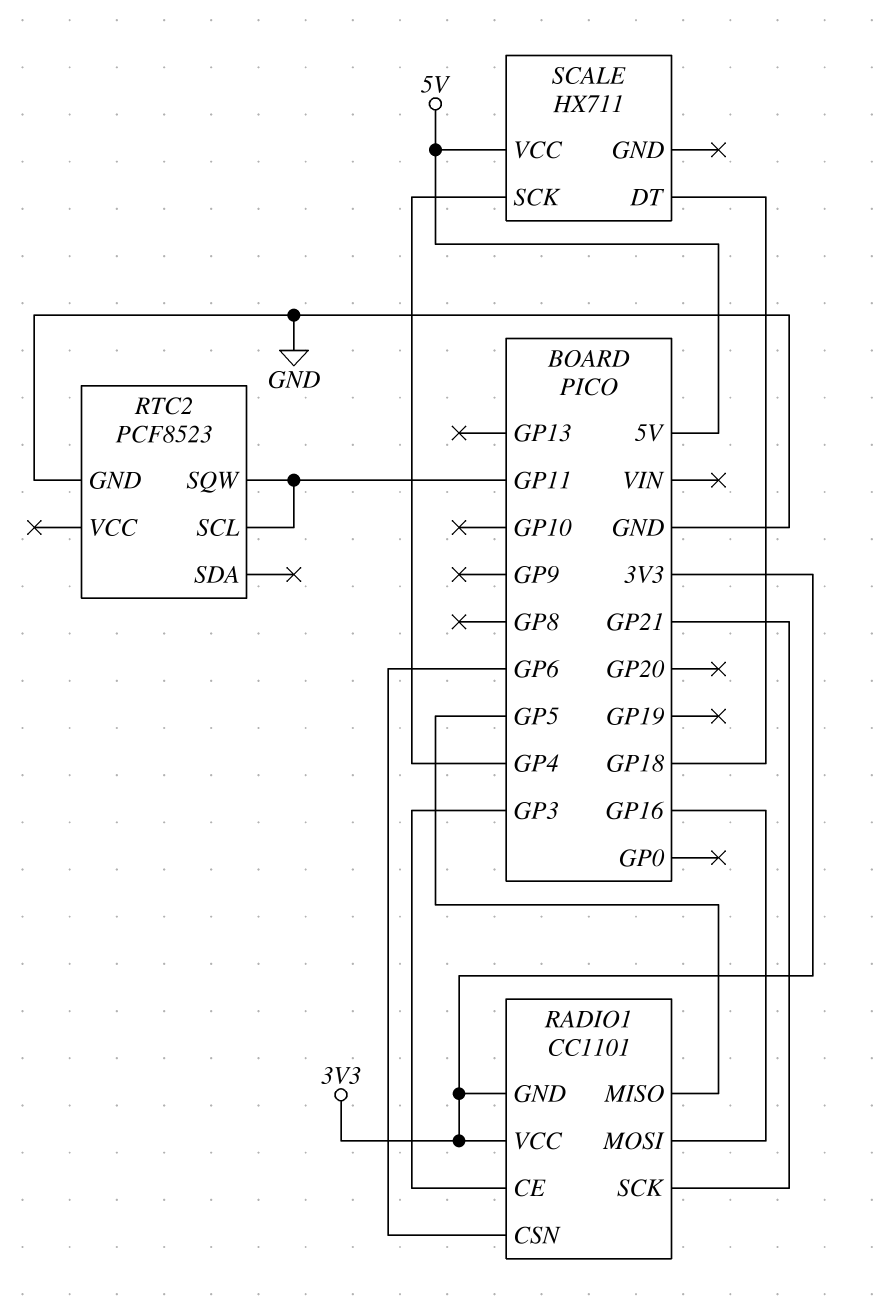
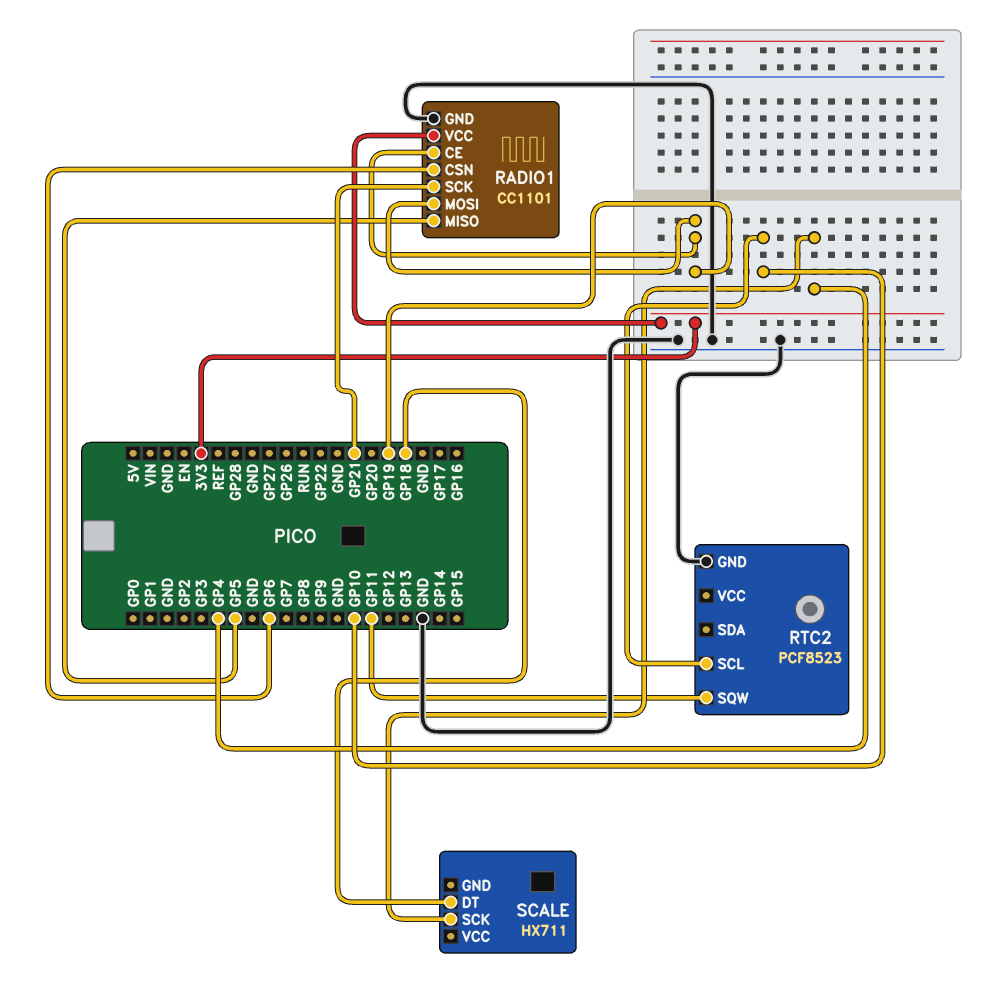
RADIO1 pin CE: GP3 -> GP19
RADIO1 pin GND: 3V3 -> GND
RADIO1 pin MOSI: GP16 -> GP19
RTC2 pin SCL: GP11 -> GP10
SCALE pin VCC: 5V -> none

